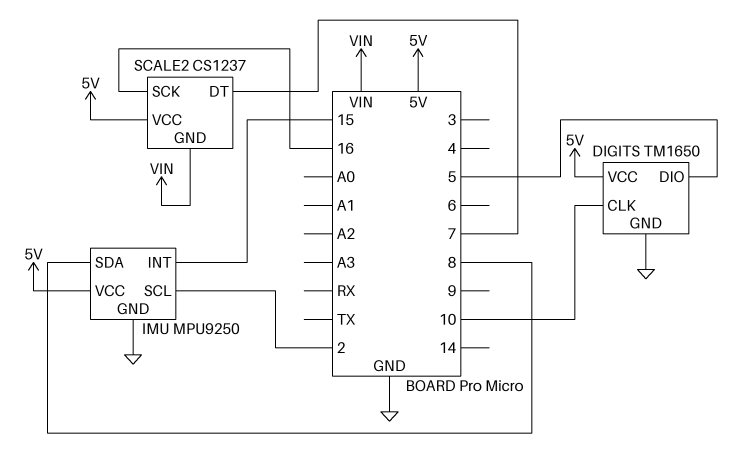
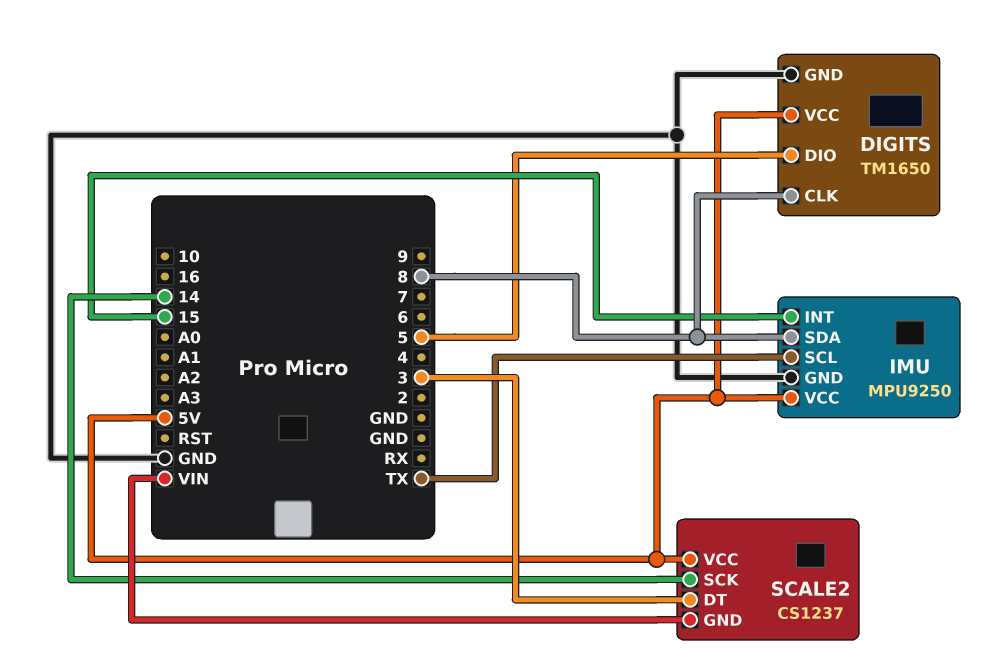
DIGITS pin CLK: 10 -> 8
IMU pin SCL: 2 -> TX
SCALE2 pin DT: 7 -> 3
SCALE2 pin SCK: 16 -> 14

